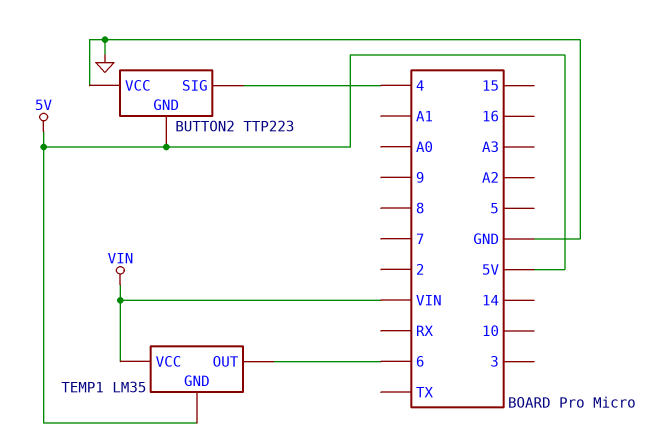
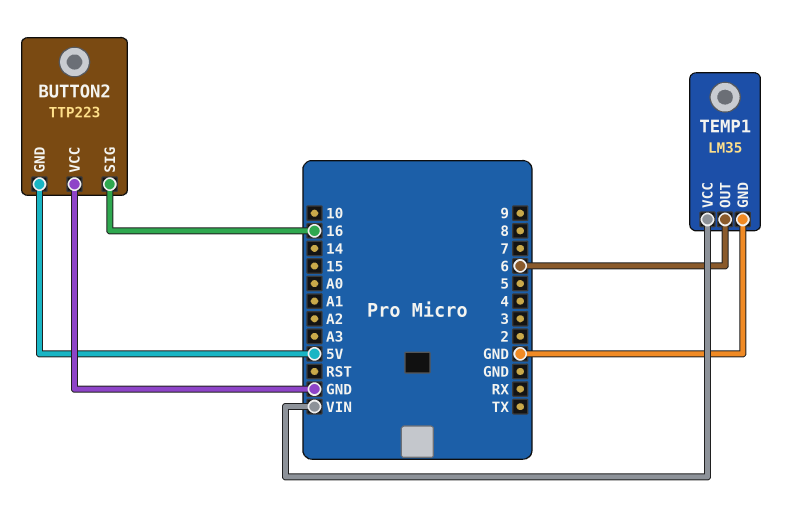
BUTTON2 pin SIG: 4 -> 16
TEMP1 pin GND: 5V -> GND

